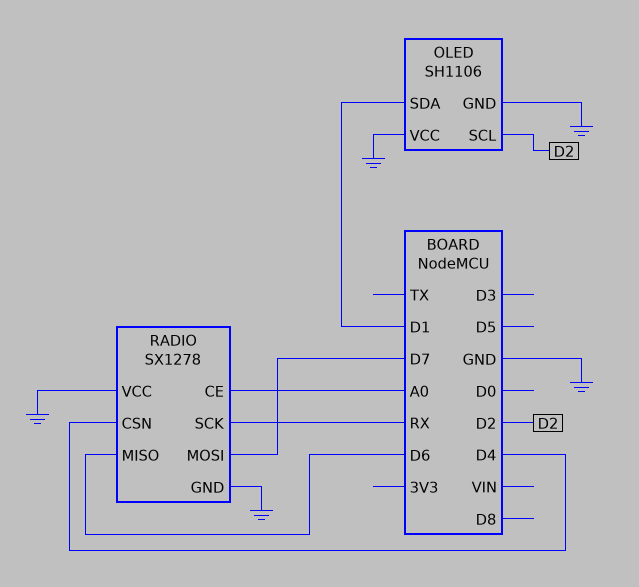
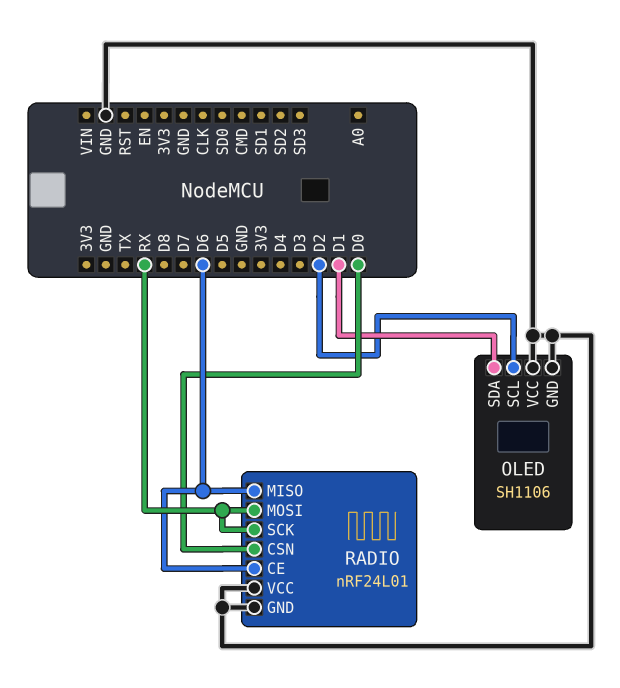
RADIO: SX1278 -> nRF24L01
RADIO pin CE: A0 -> D6
RADIO pin CSN: D4 -> D0
RADIO pin MOSI: D7 -> RX

